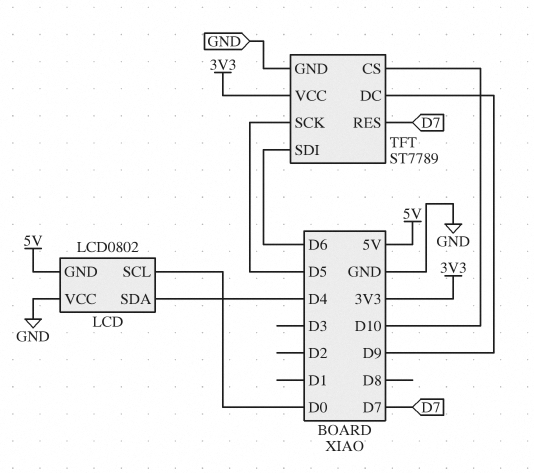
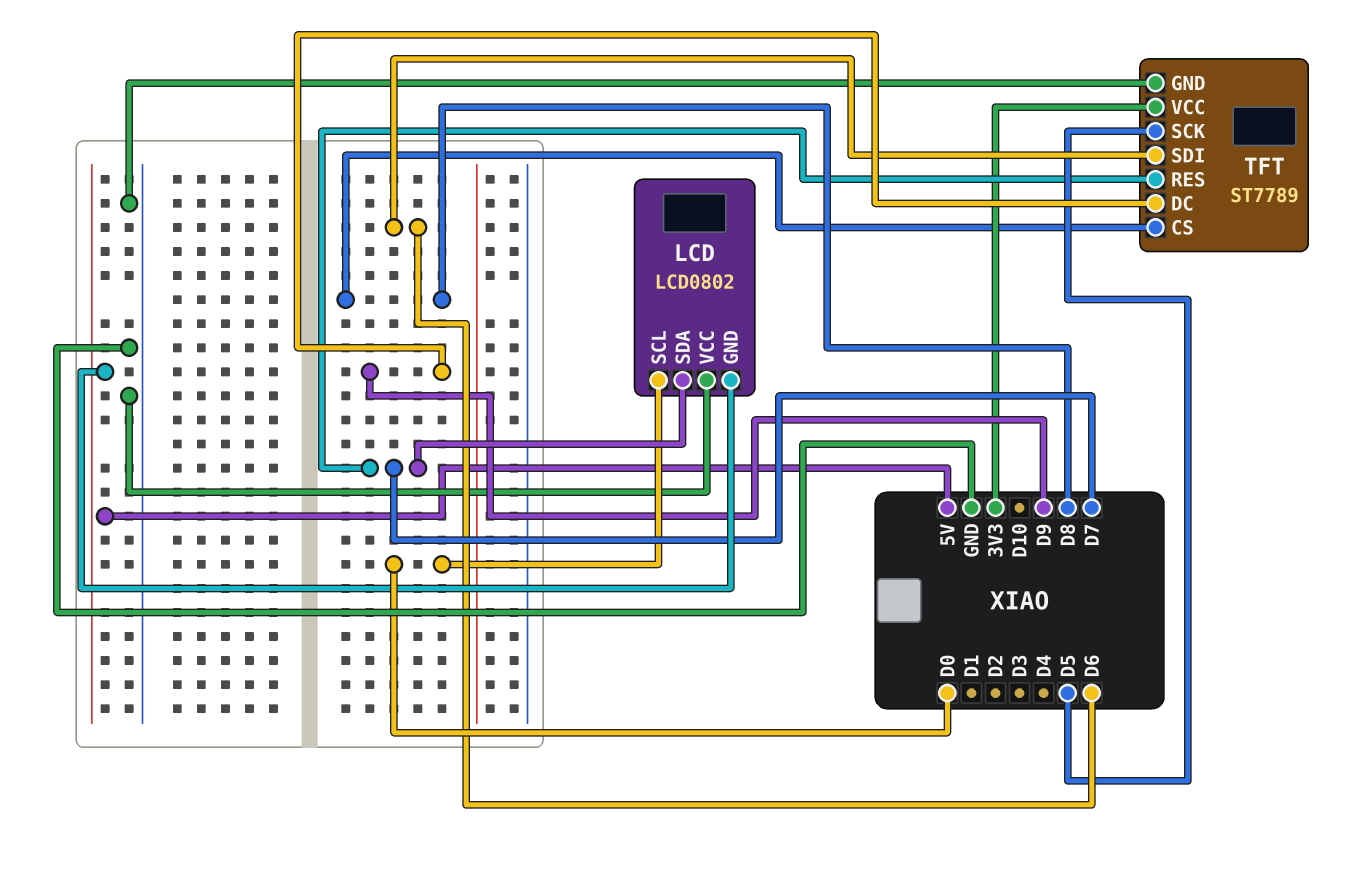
LCD pin SDA: D4 -> D7
TFT pin CS: D10 -> D8

